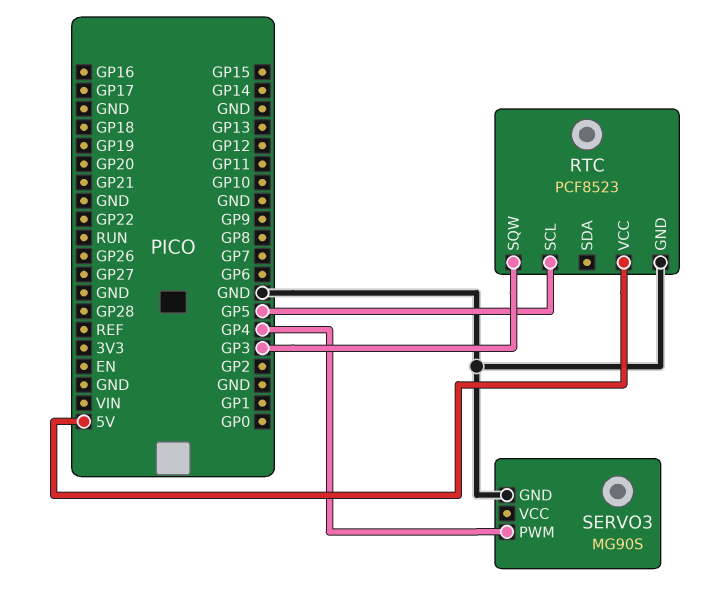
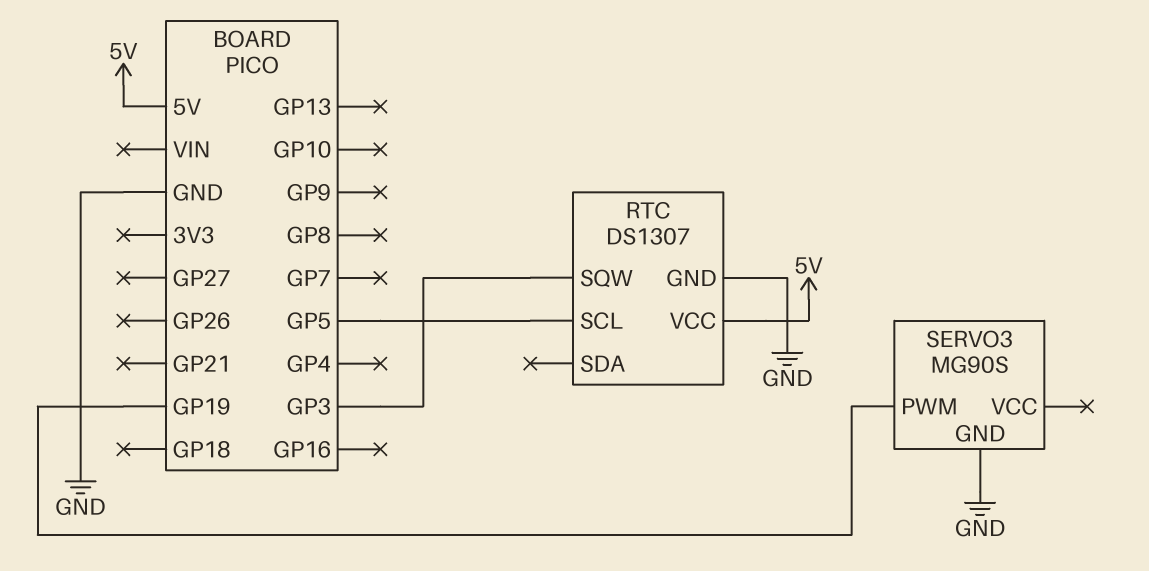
RTC: PCF8523 -> DS1307
SERVO3 pin PWM: GP4 -> GP19

